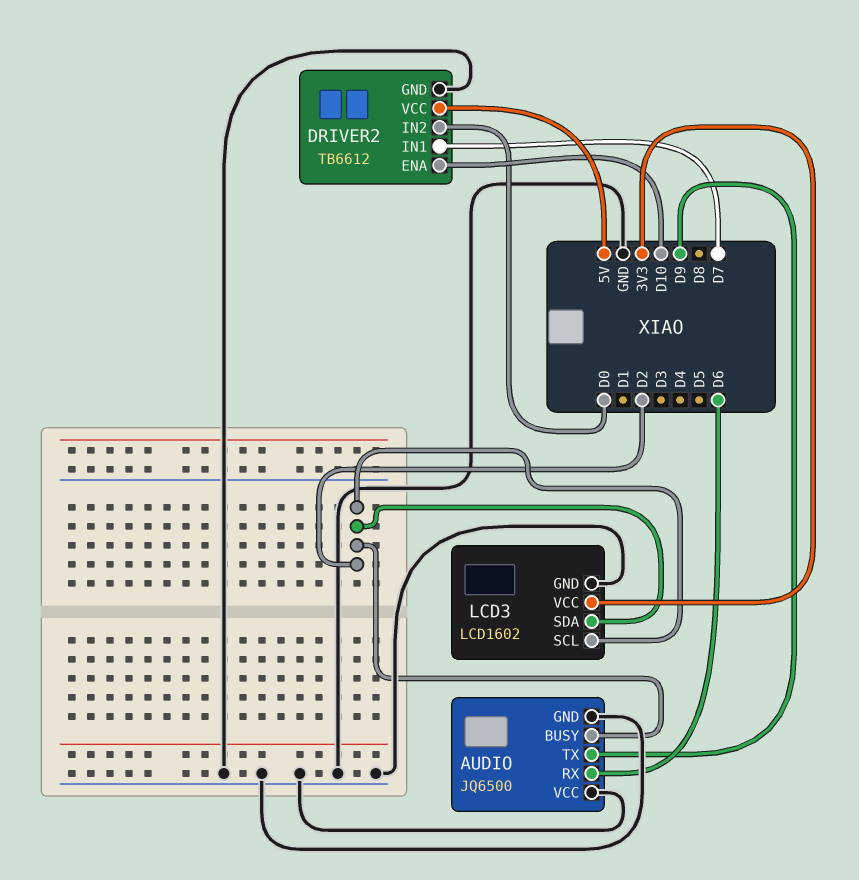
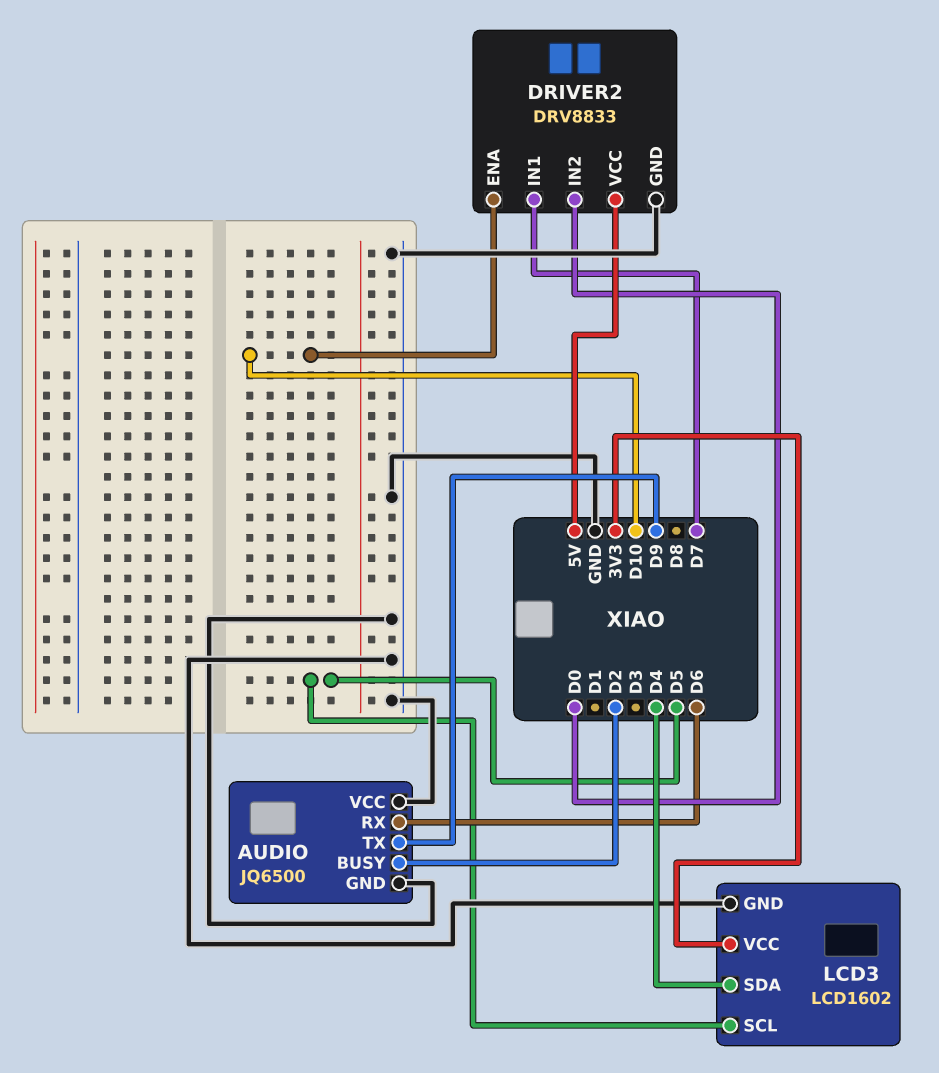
DRIVER2: TB6612 -> DRV8833
LCD3 pin SCL: D2 -> D5
LCD3 pin SDA: D2 -> D4

